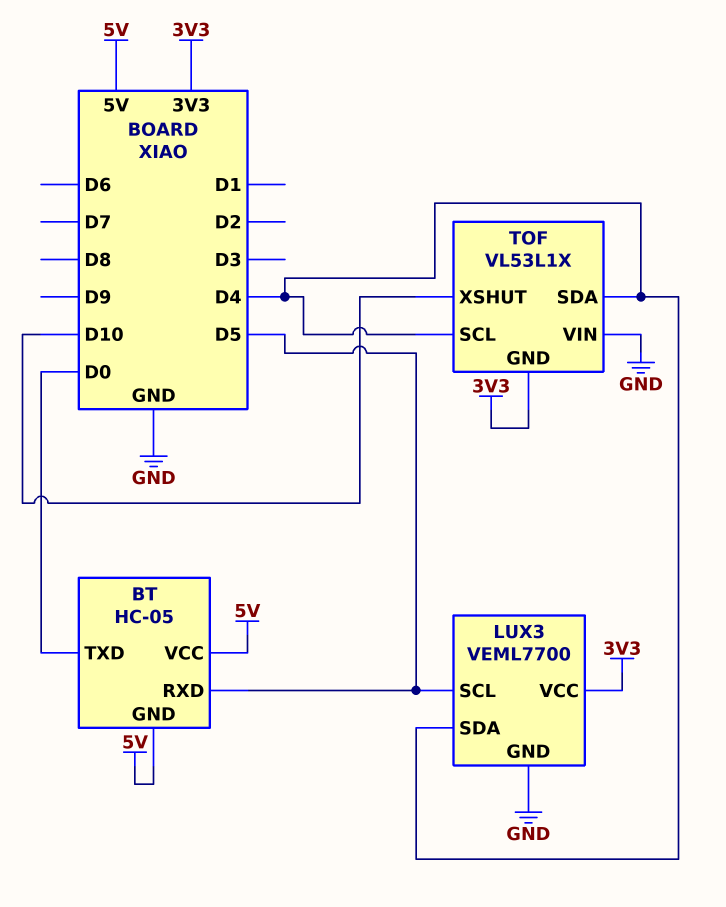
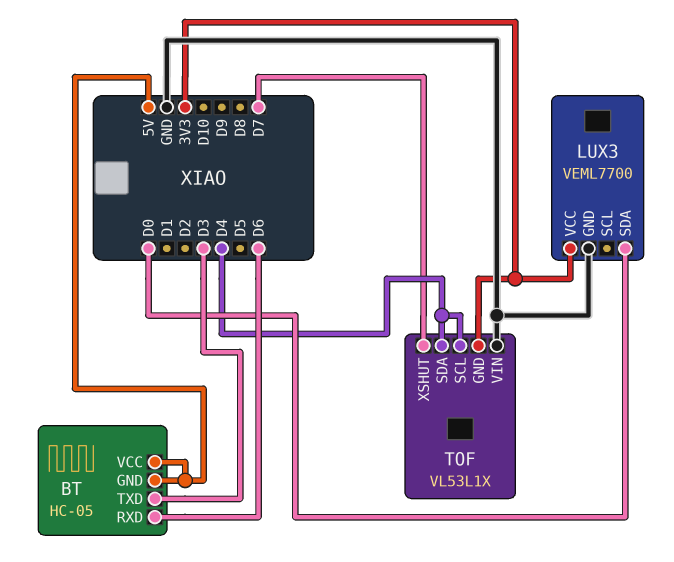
BT pin RXD: D5 -> D6
BT pin TXD: D0 -> D3
LUX3 pin SCL: D5 -> none
LUX3 pin SDA: D4 -> D0
TOF pin XSHUT: D10 -> D7

